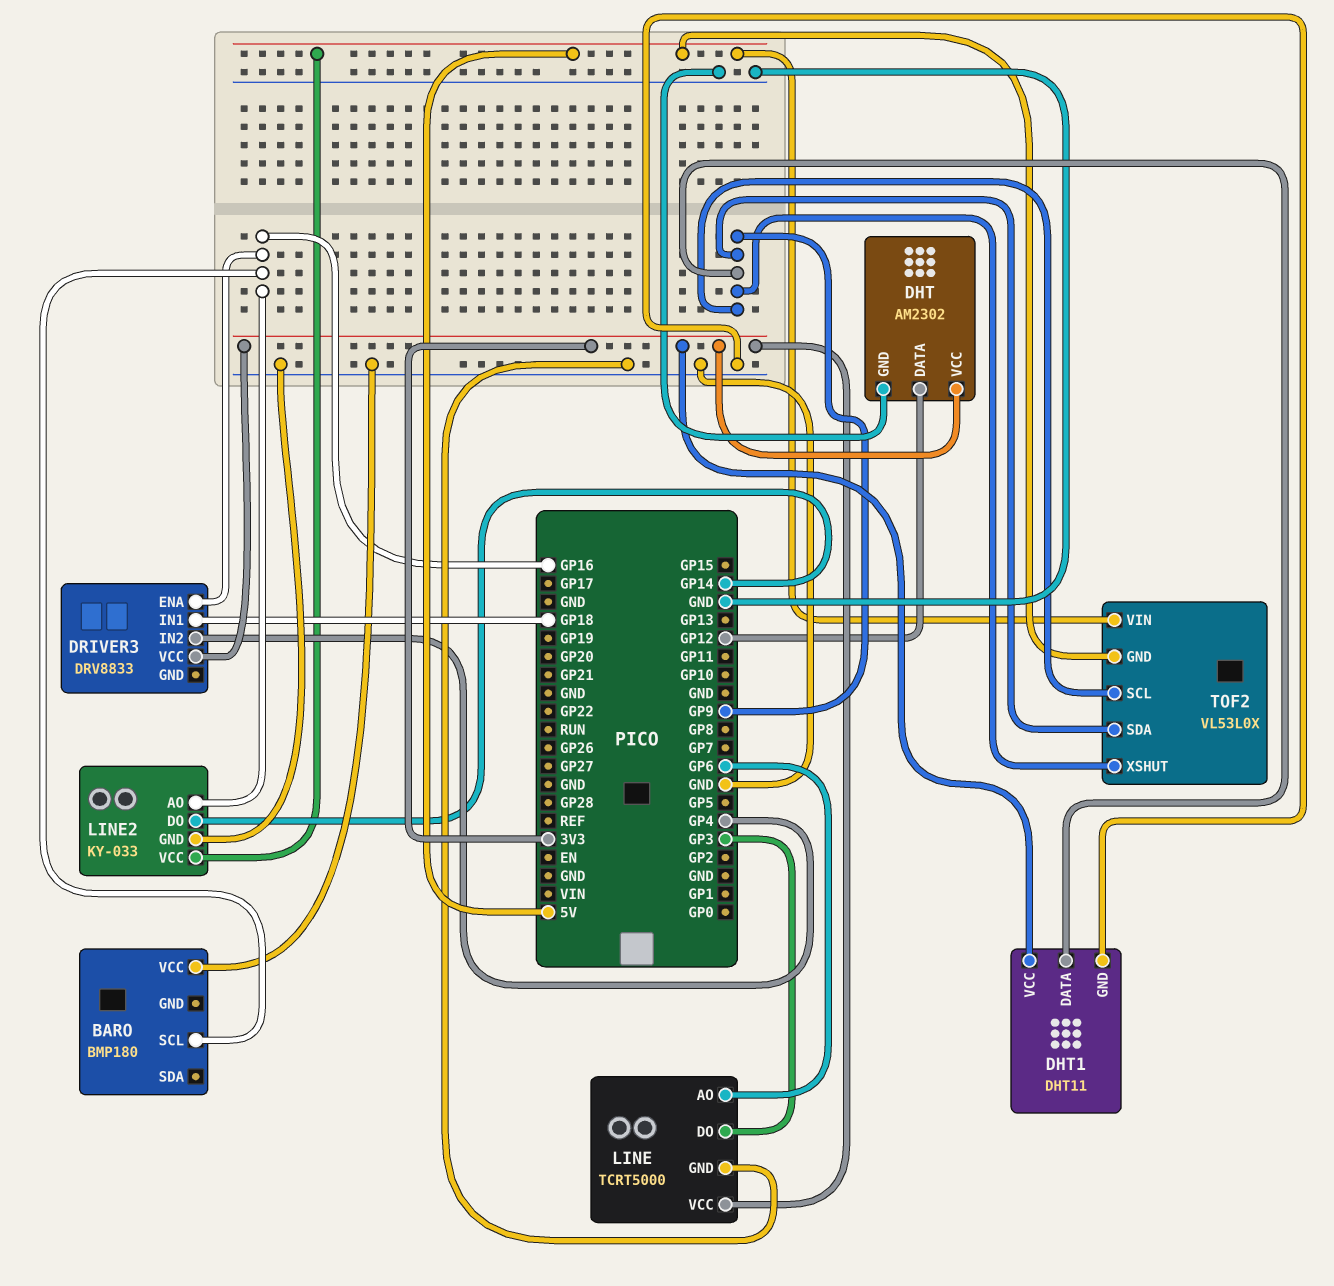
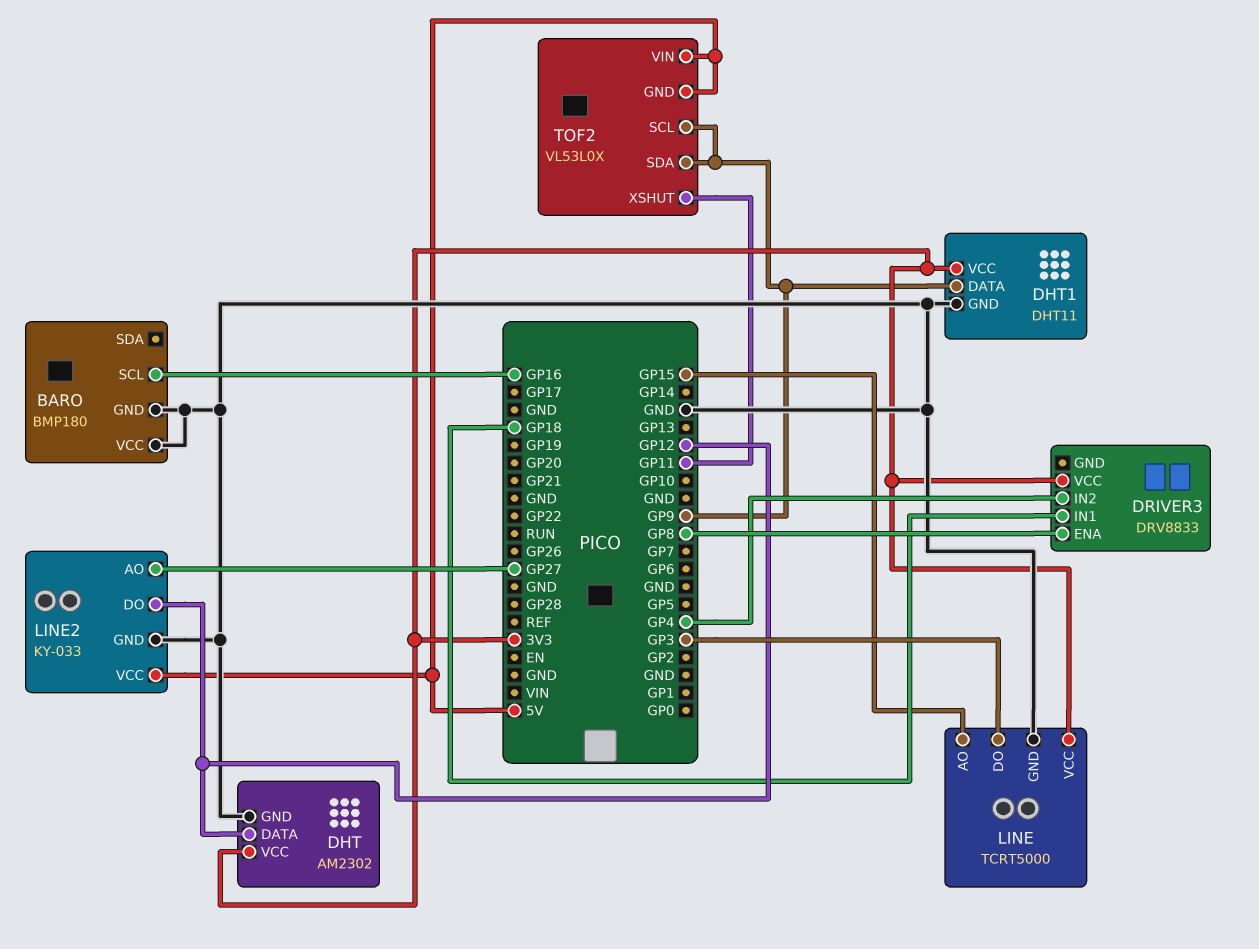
BARO pin GND: none -> GND
DRIVER3 pin ENA: GP16 -> GP8
LINE pin AO: GP6 -> GP15
LINE2 pin AO: GP16 -> GP27
LINE2 pin DO: GP14 -> GP12
TOF2 pin XSHUT: GP9 -> GP11

